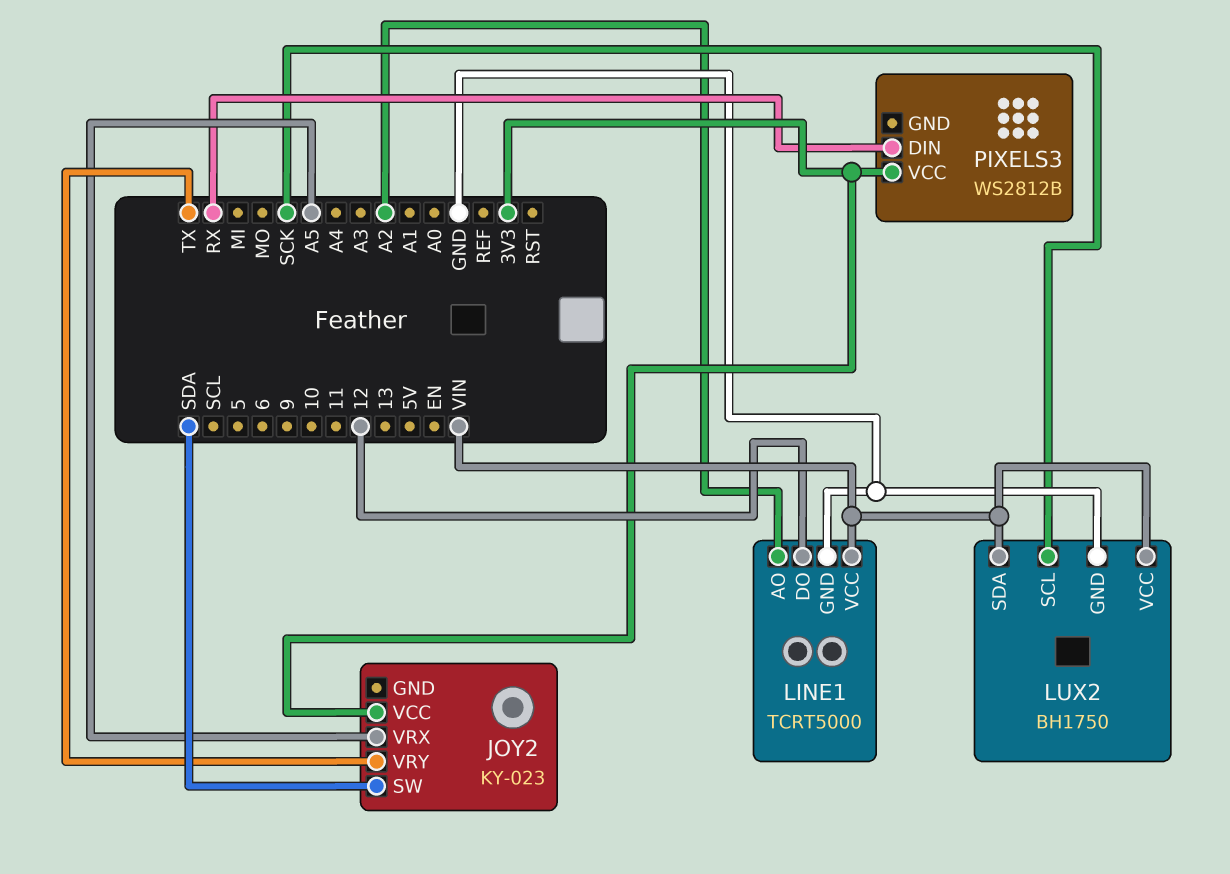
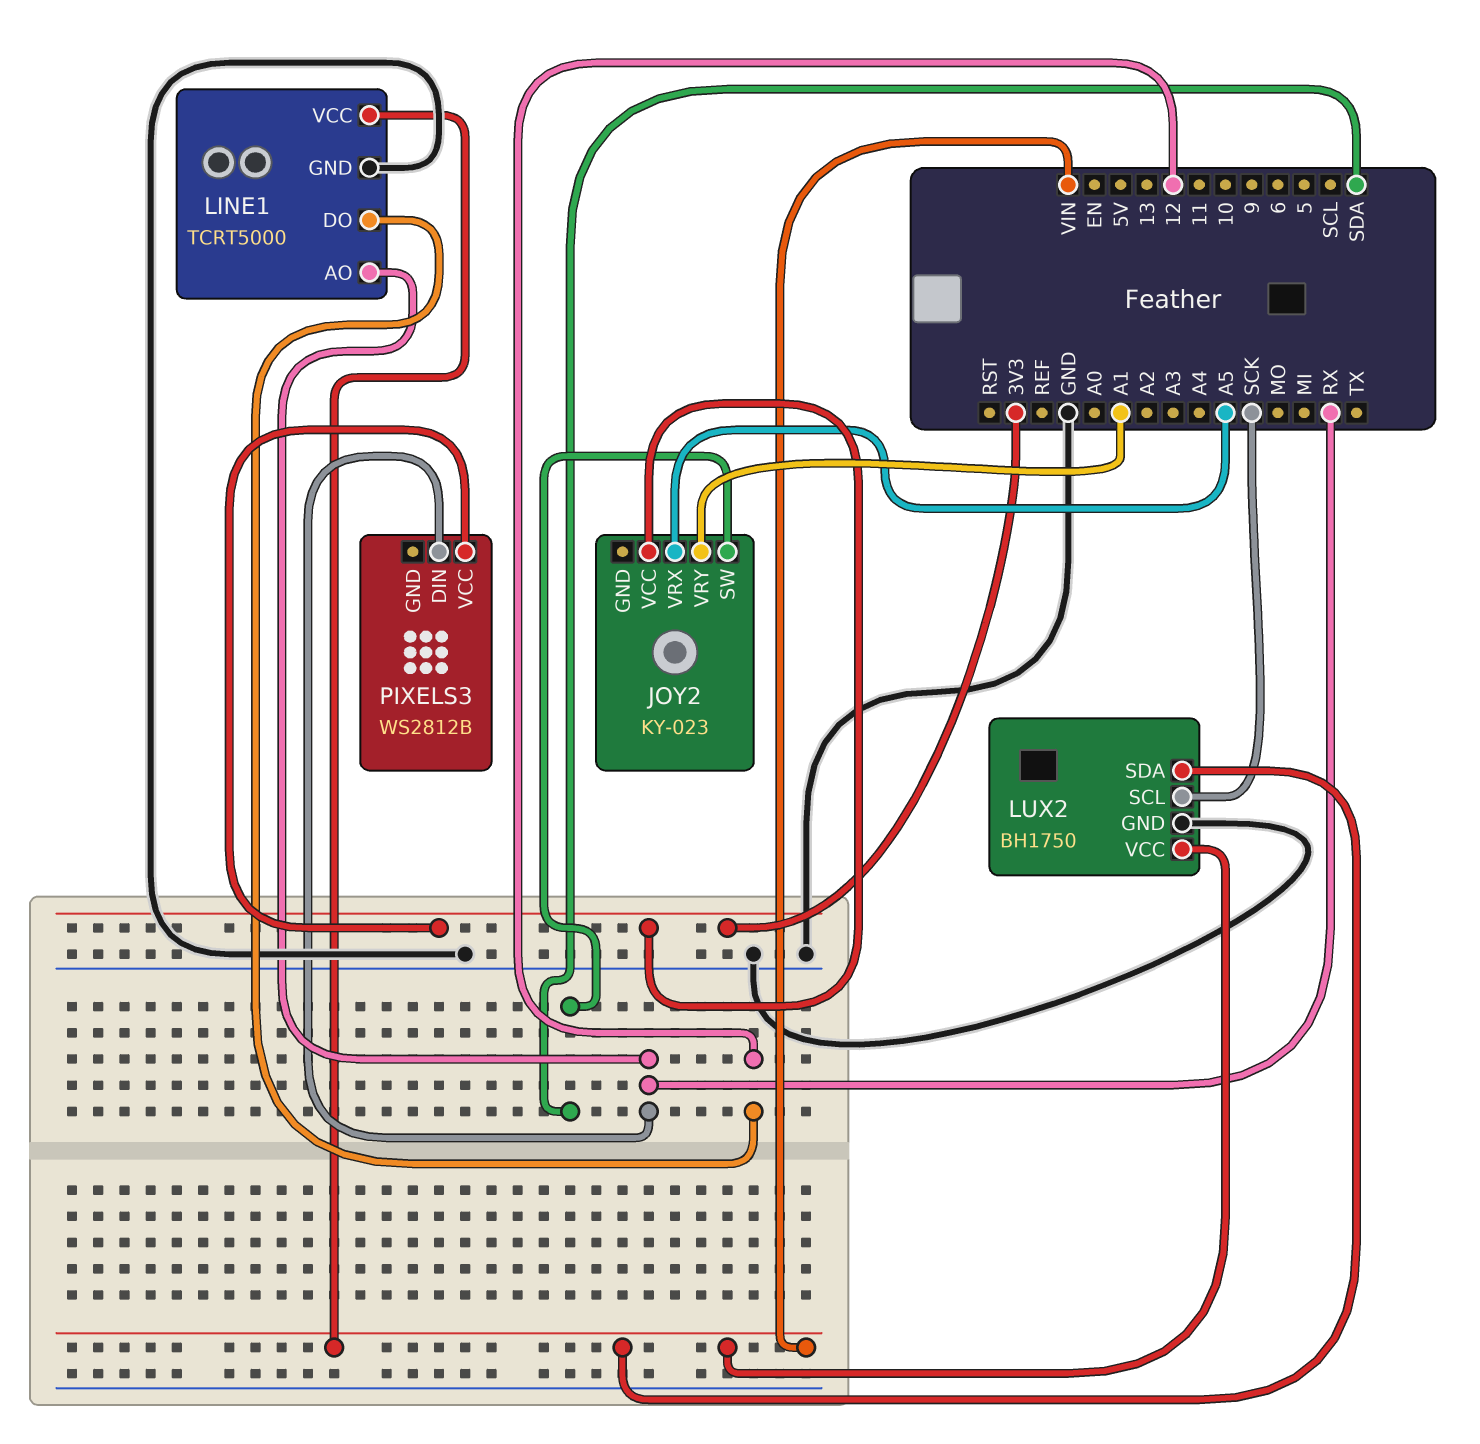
JOY2 pin VRY: TX -> A1
LINE1 pin AO: A2 -> RX

